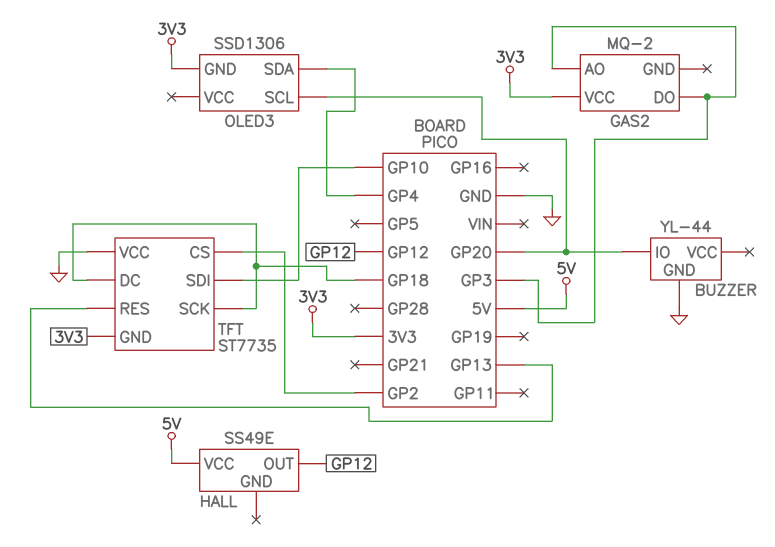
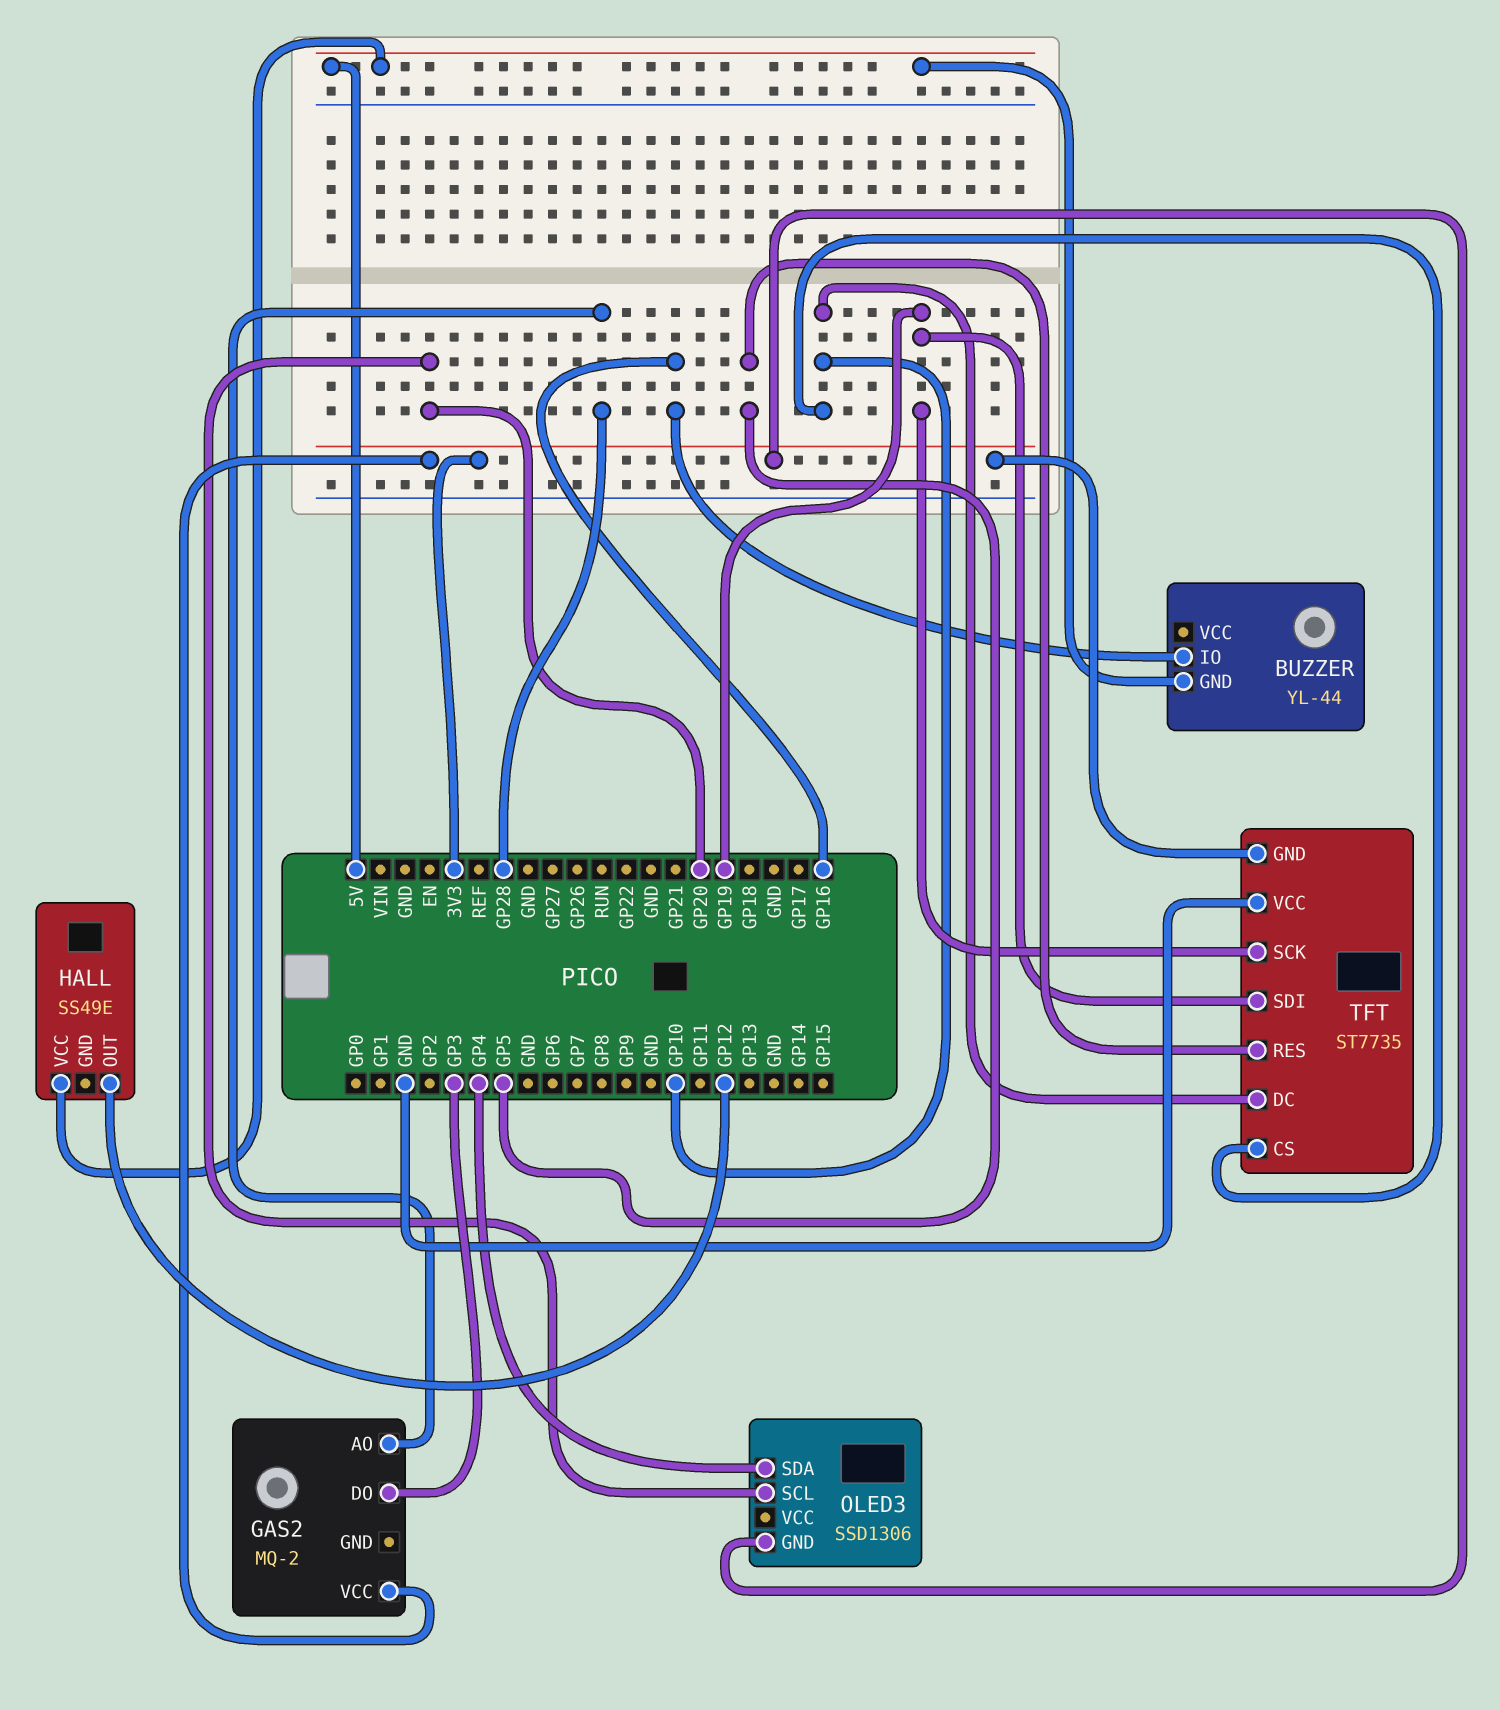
BUZZER pin GND: GND -> 5V
BUZZER pin IO: GP20 -> GP16
GAS2 pin AO: GP3 -> GP28
TFT pin CS: GP2 -> GP10
TFT pin DC: GP18 -> GP10
TFT pin RES: GP13 -> GP5
TFT pin SCK: GP18 -> GP19
TFT pin SDI: GP10 -> GP19

